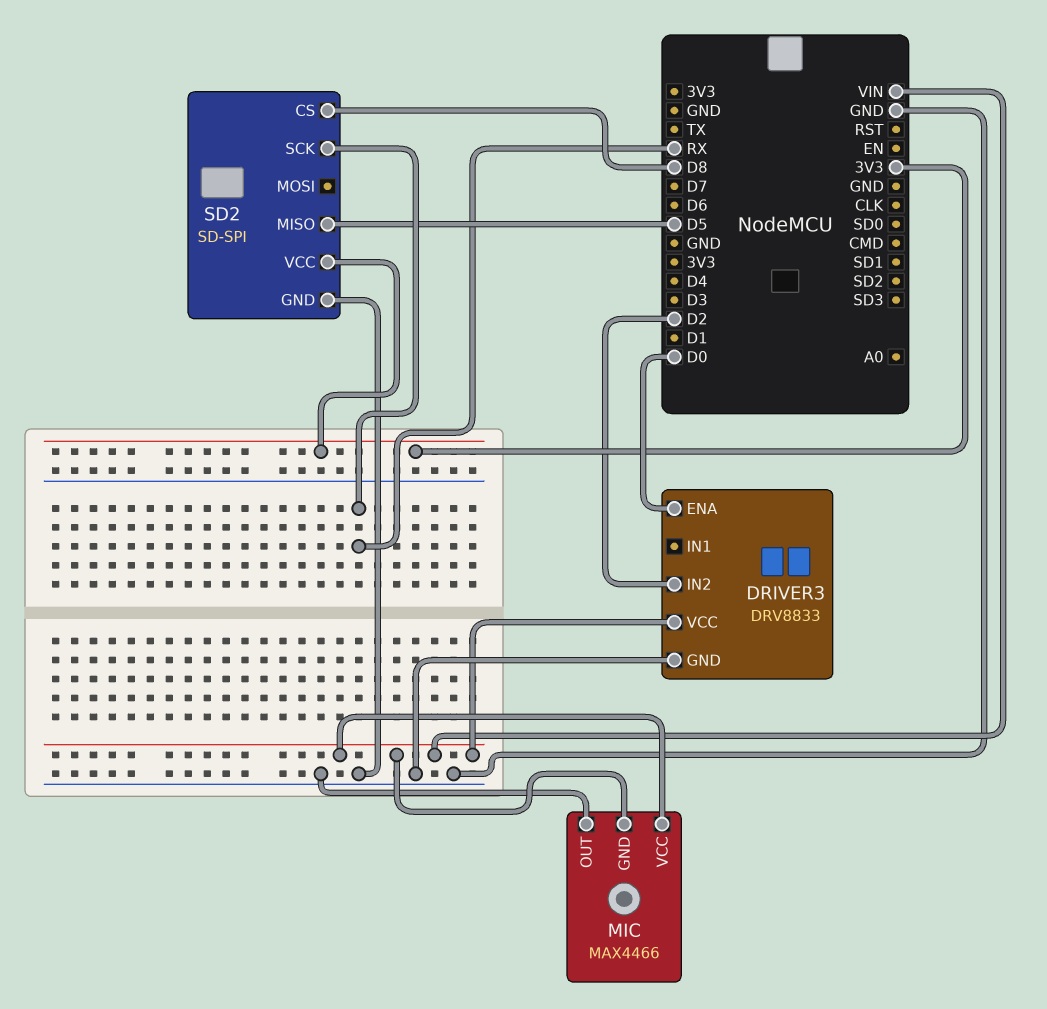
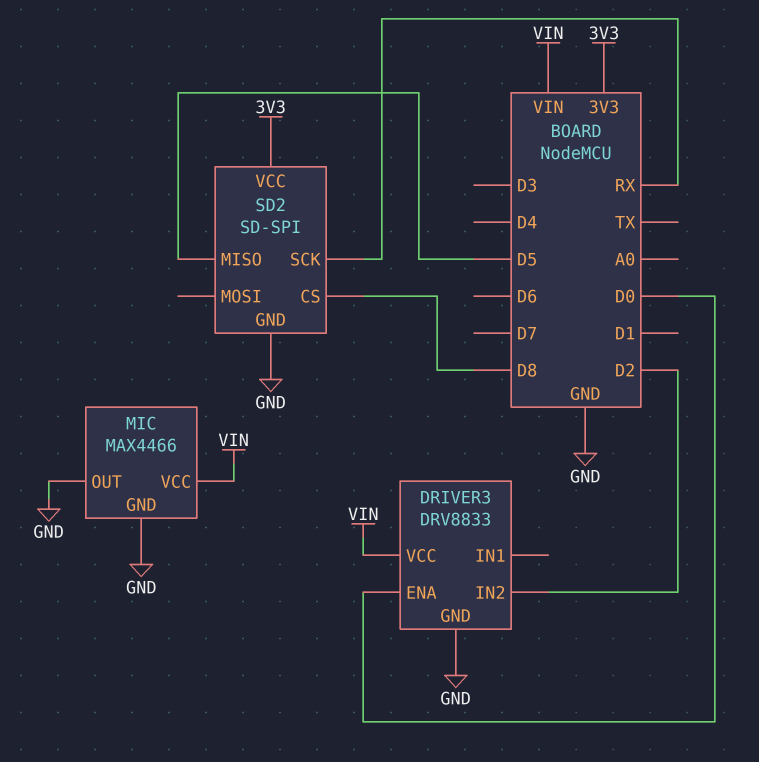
MIC pin GND: VIN -> GND

